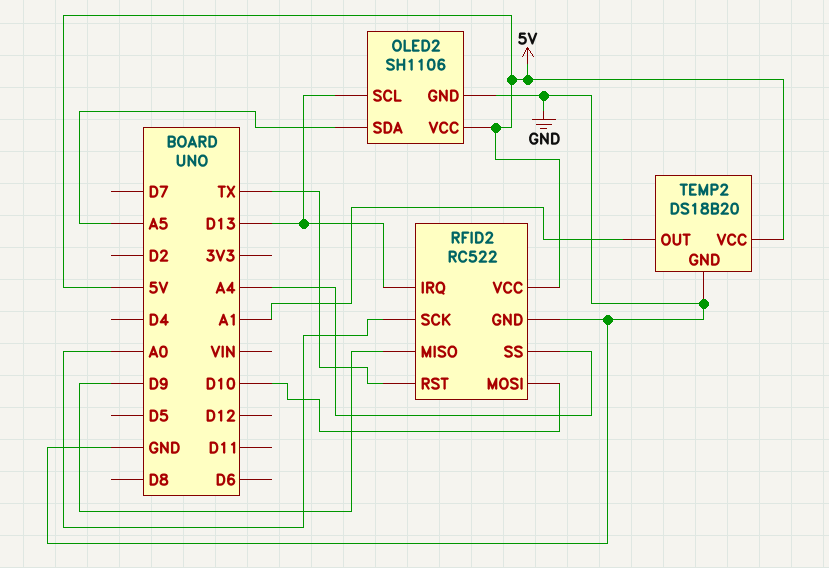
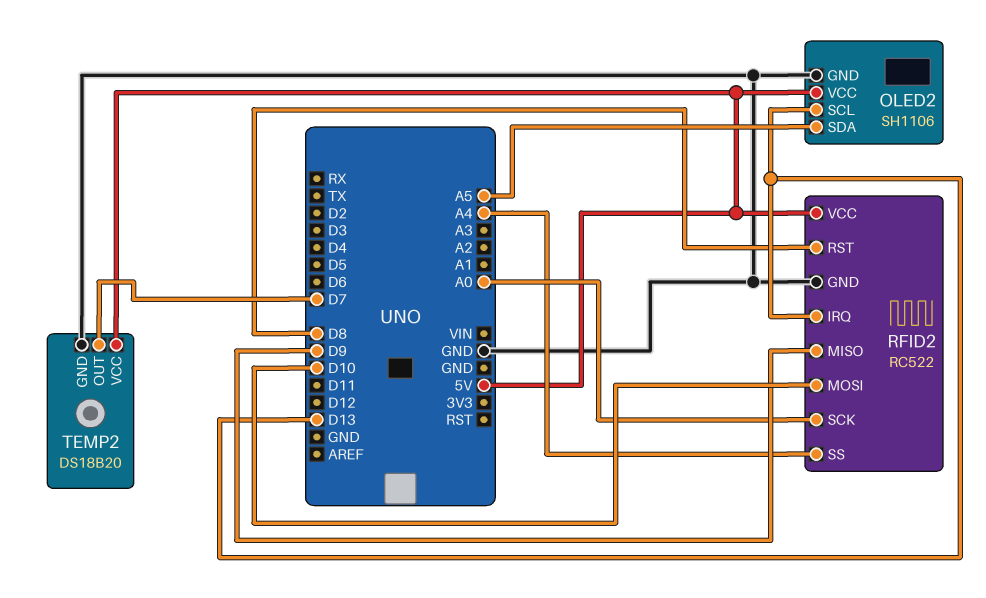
RFID2 pin RST: TX -> D8
TEMP2 pin OUT: A1 -> D7

